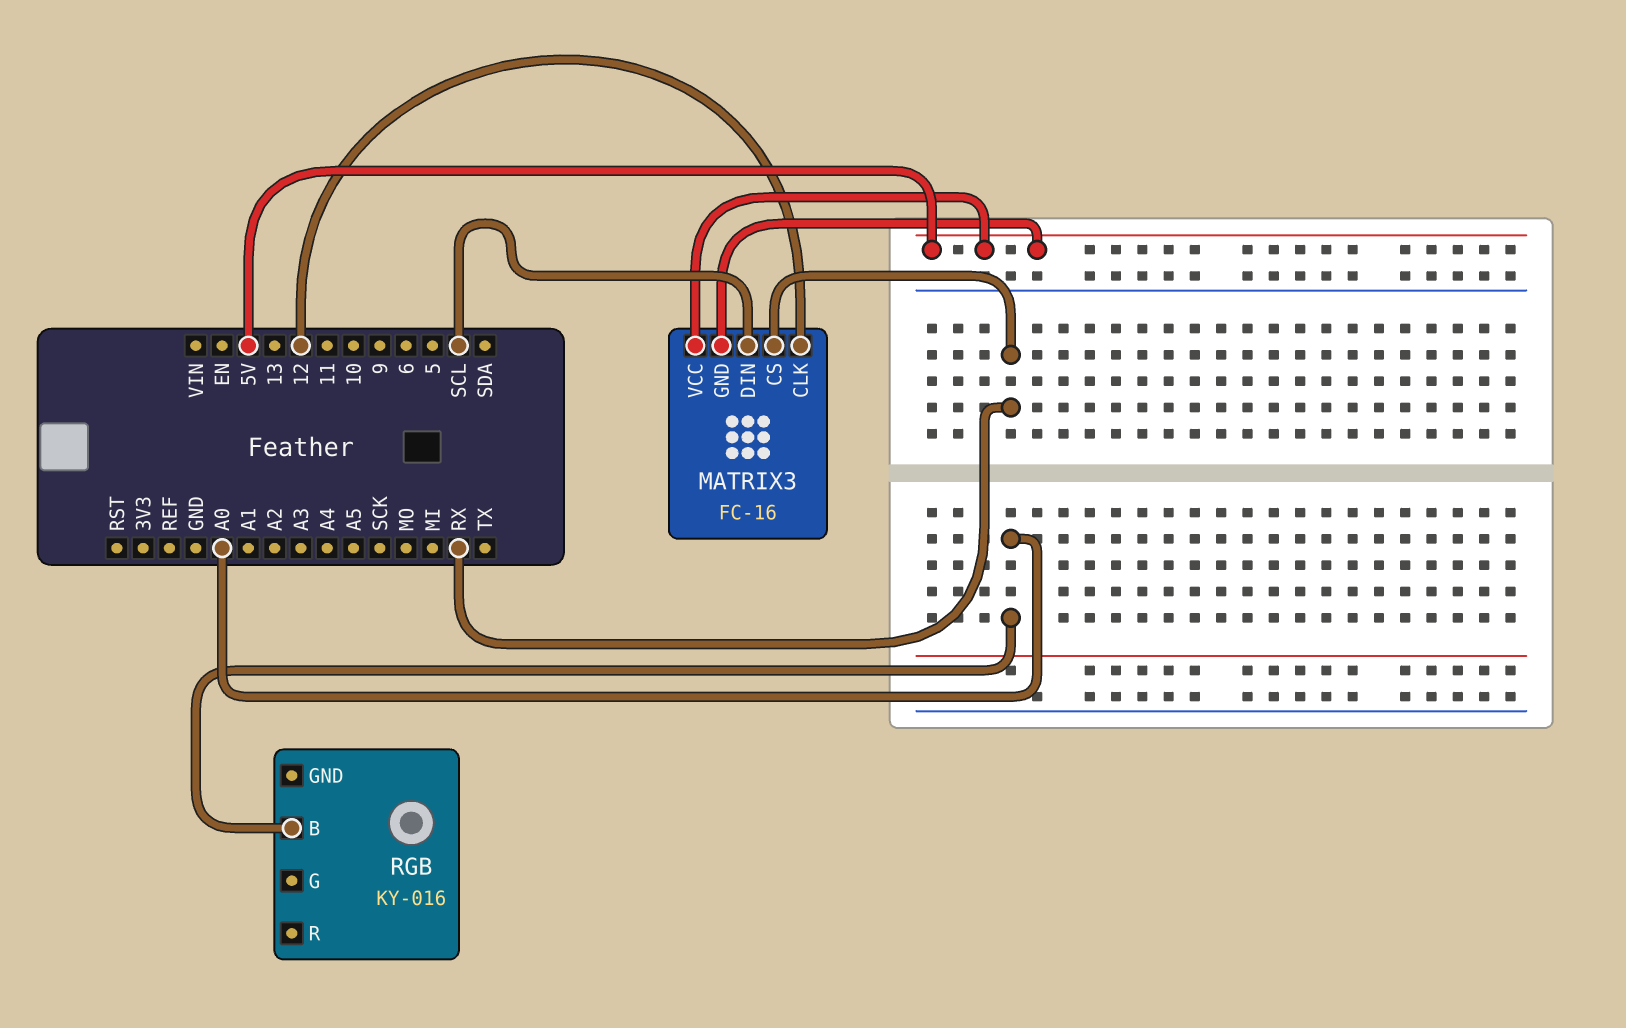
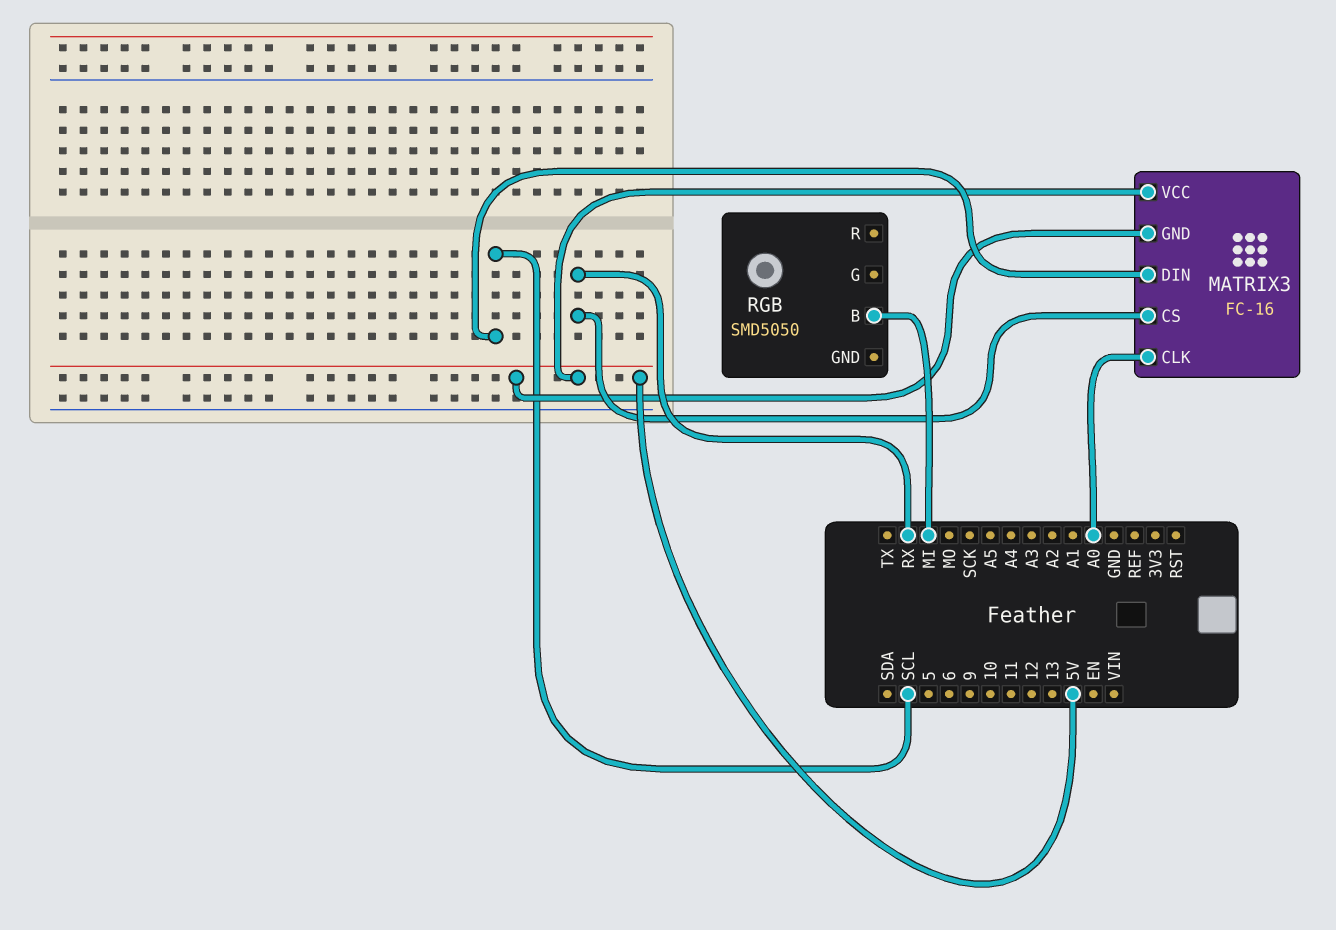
MATRIX3 pin CLK: 12 -> A0
RGB: KY-016 -> SMD5050
RGB pin B: A0 -> MI

